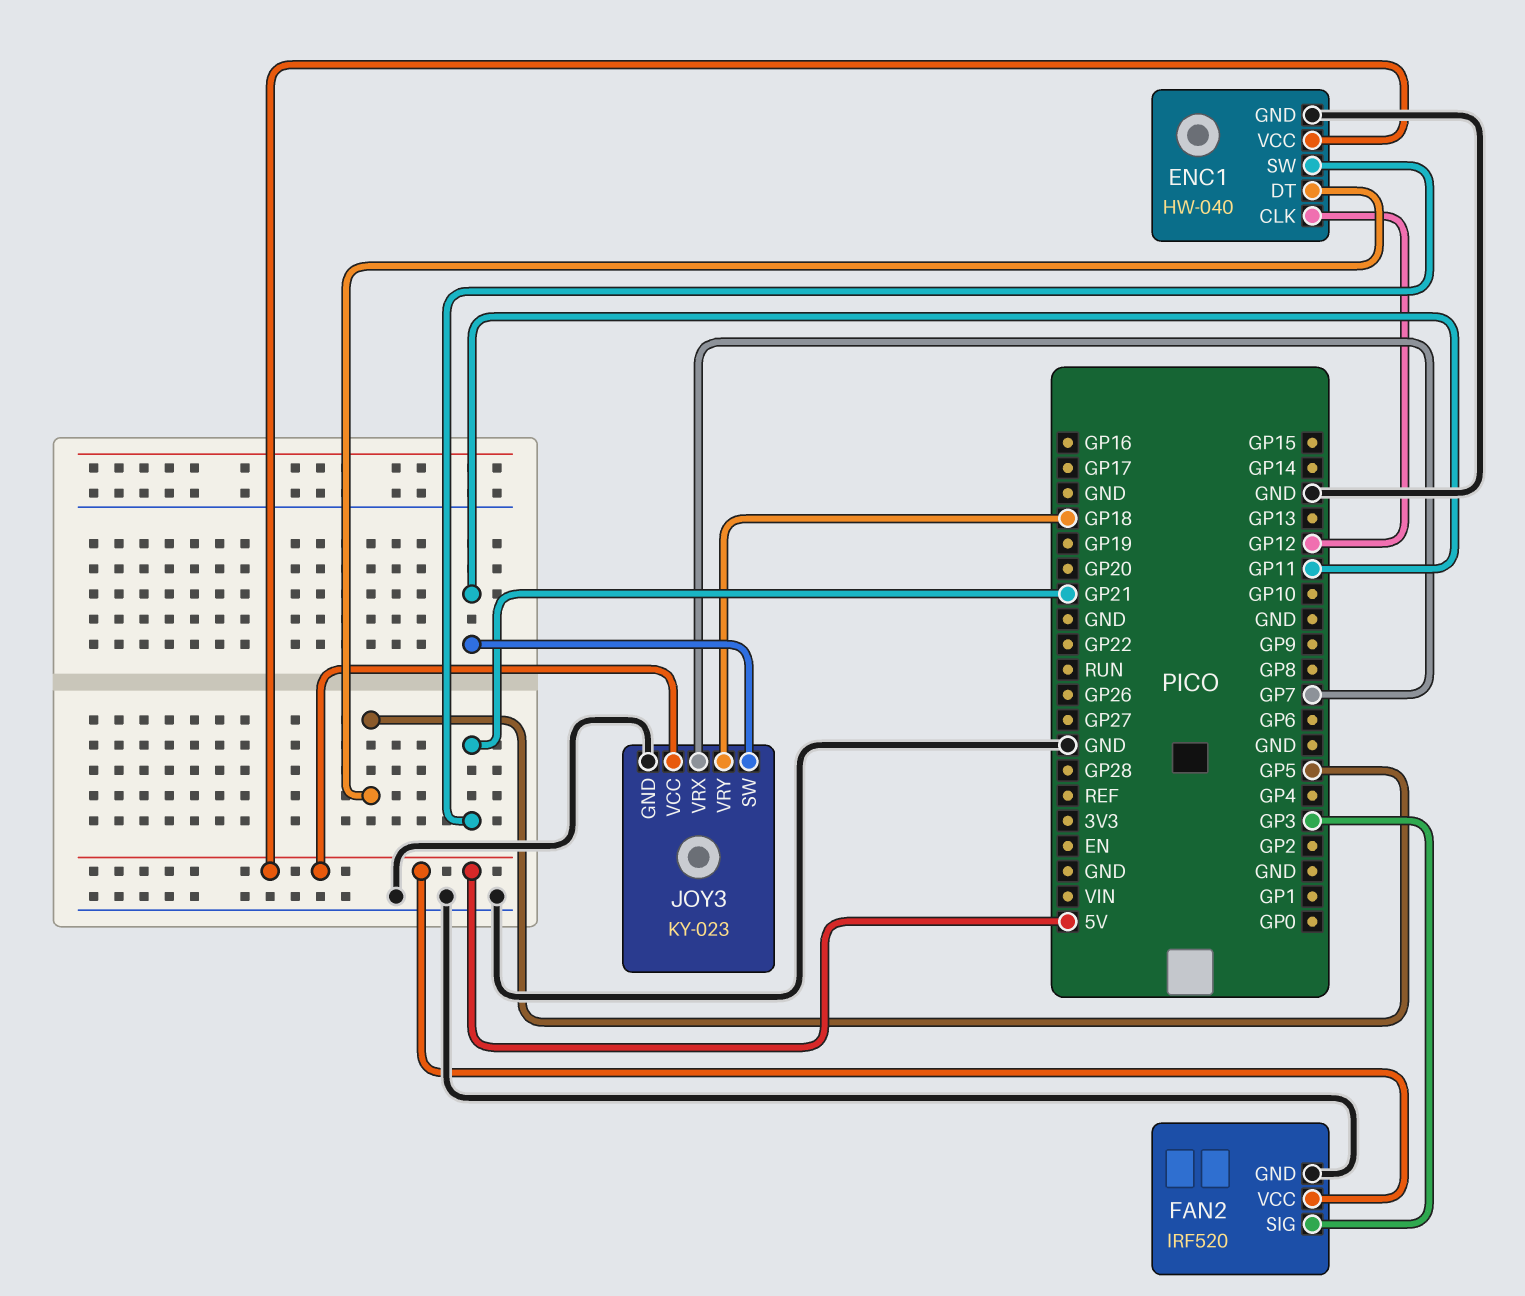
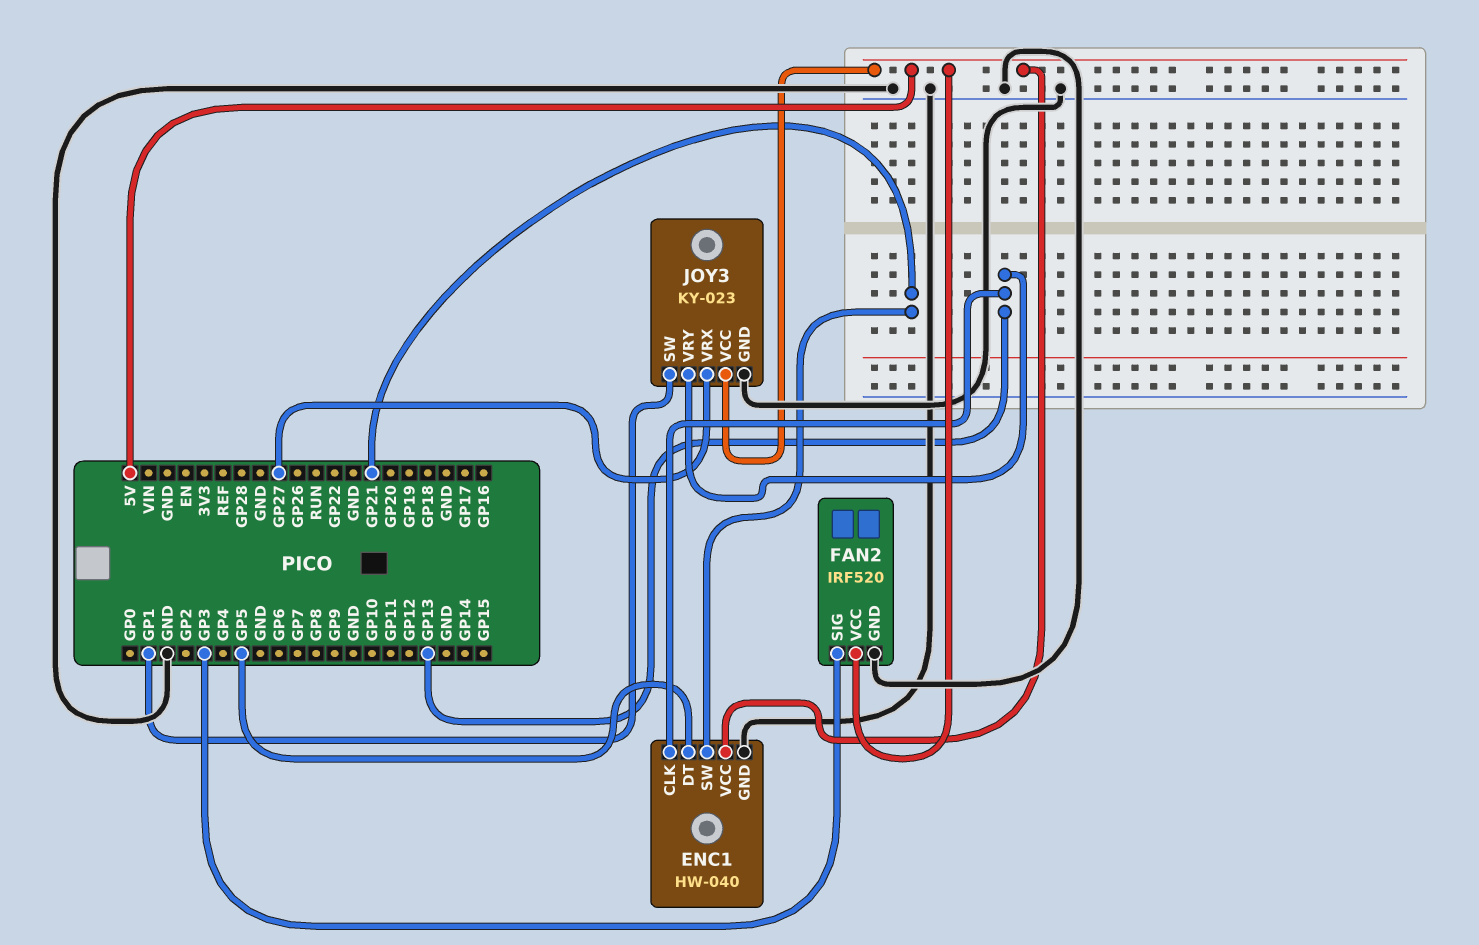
ENC1 pin CLK: GP12 -> GP13
JOY3 pin SW: GP11 -> GP1
JOY3 pin VRX: GP7 -> GP27
JOY3 pin VRY: GP18 -> GP13

